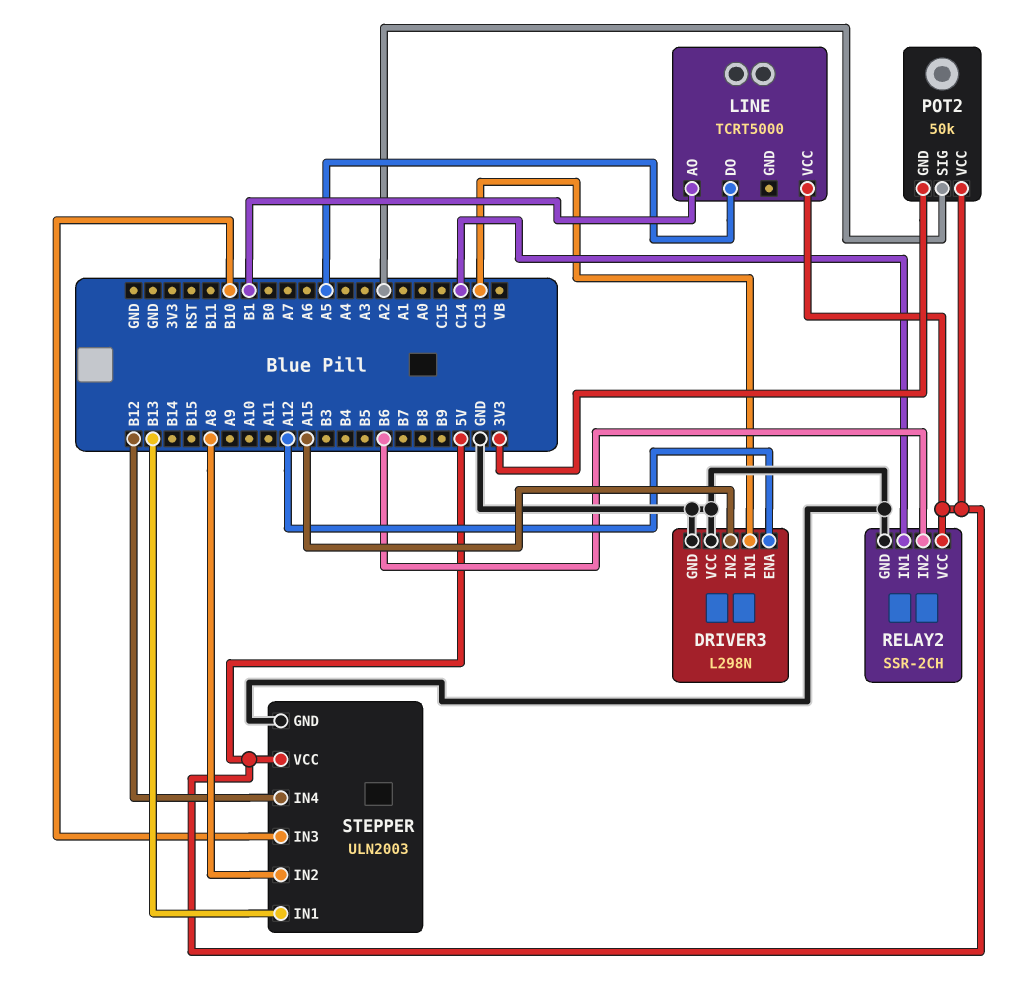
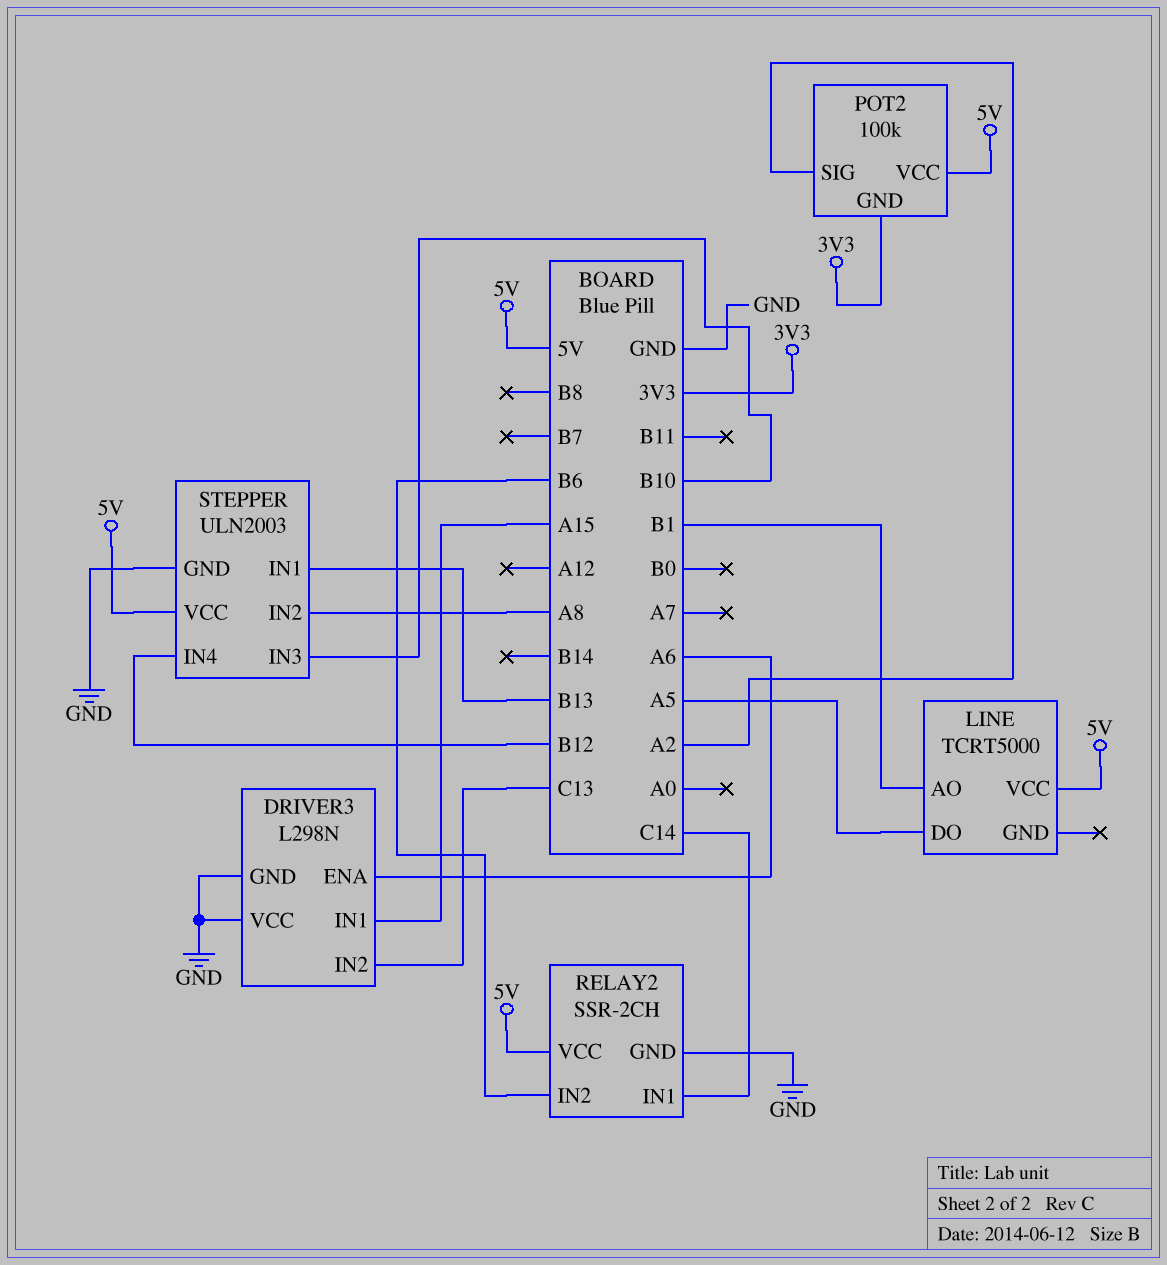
DRIVER3 pin ENA: A12 -> A6
DRIVER3 pin IN1: C13 -> A15
DRIVER3 pin IN2: A15 -> C13
POT2: 50k -> 100k

